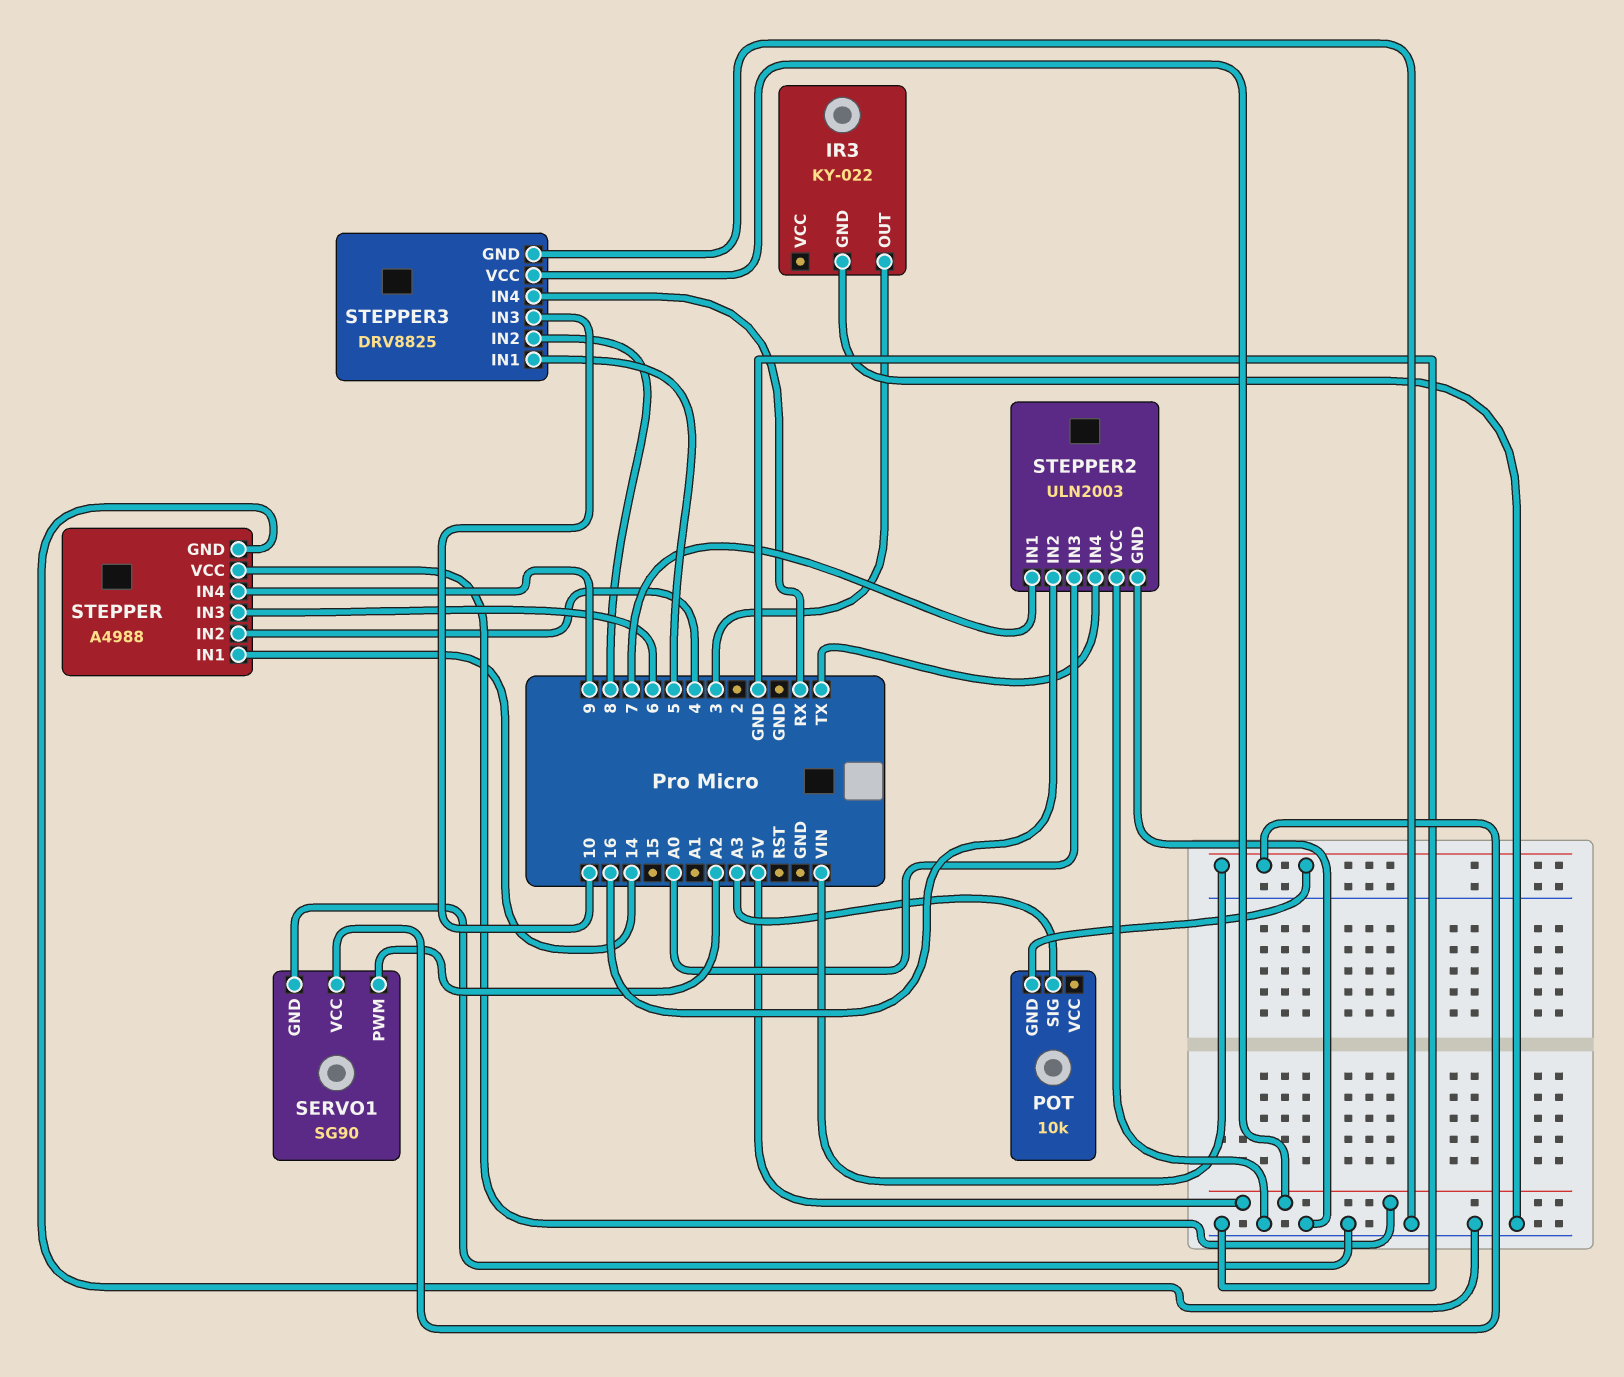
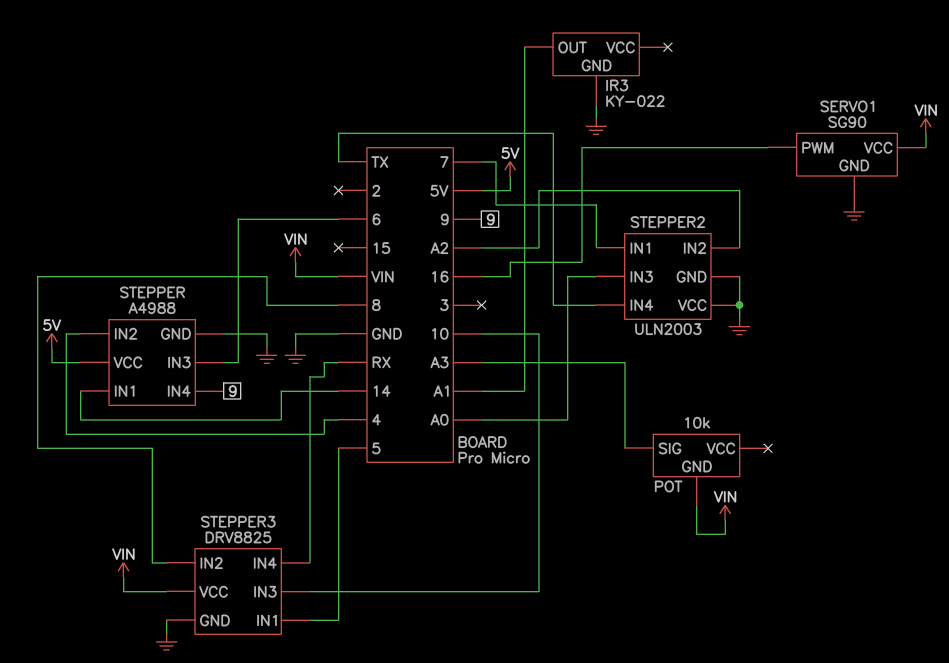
IR3 pin OUT: 3 -> A1
SERVO1 pin PWM: A2 -> 16
STEPPER2 pin IN2: 16 -> A2
STEPPER3 pin VCC: 5V -> VIN

